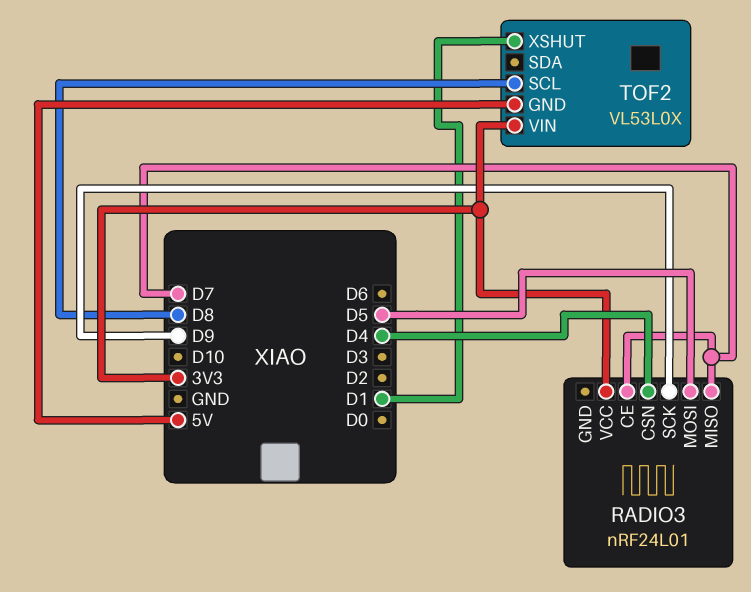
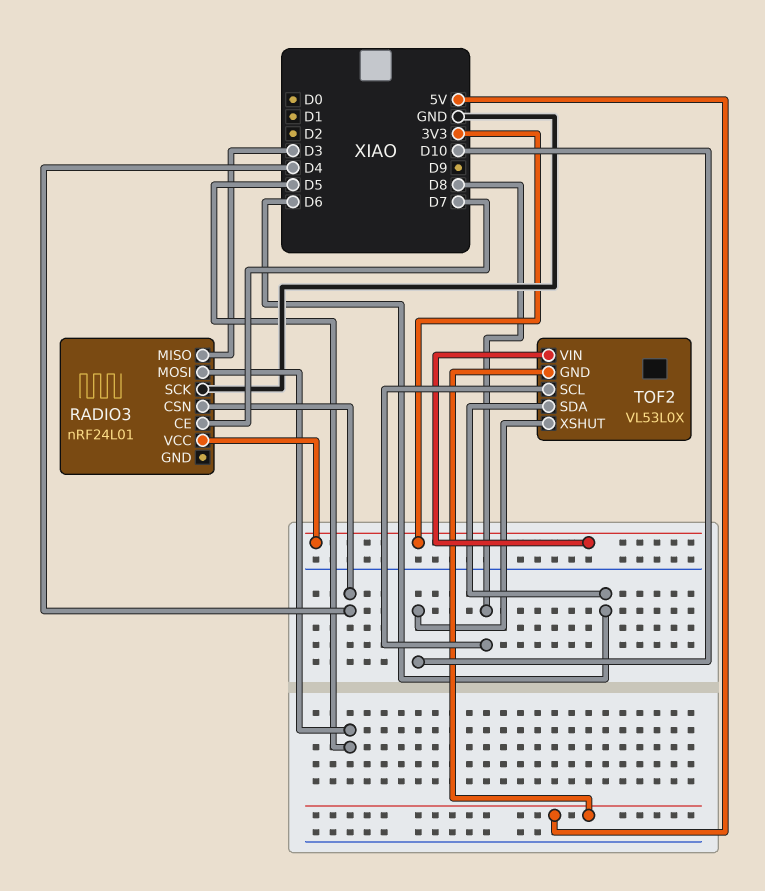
RADIO3 pin MISO: D7 -> D3
RADIO3 pin SCK: D9 -> GND
TOF2 pin SDA: none -> D6
TOF2 pin XSHUT: D1 -> D10

